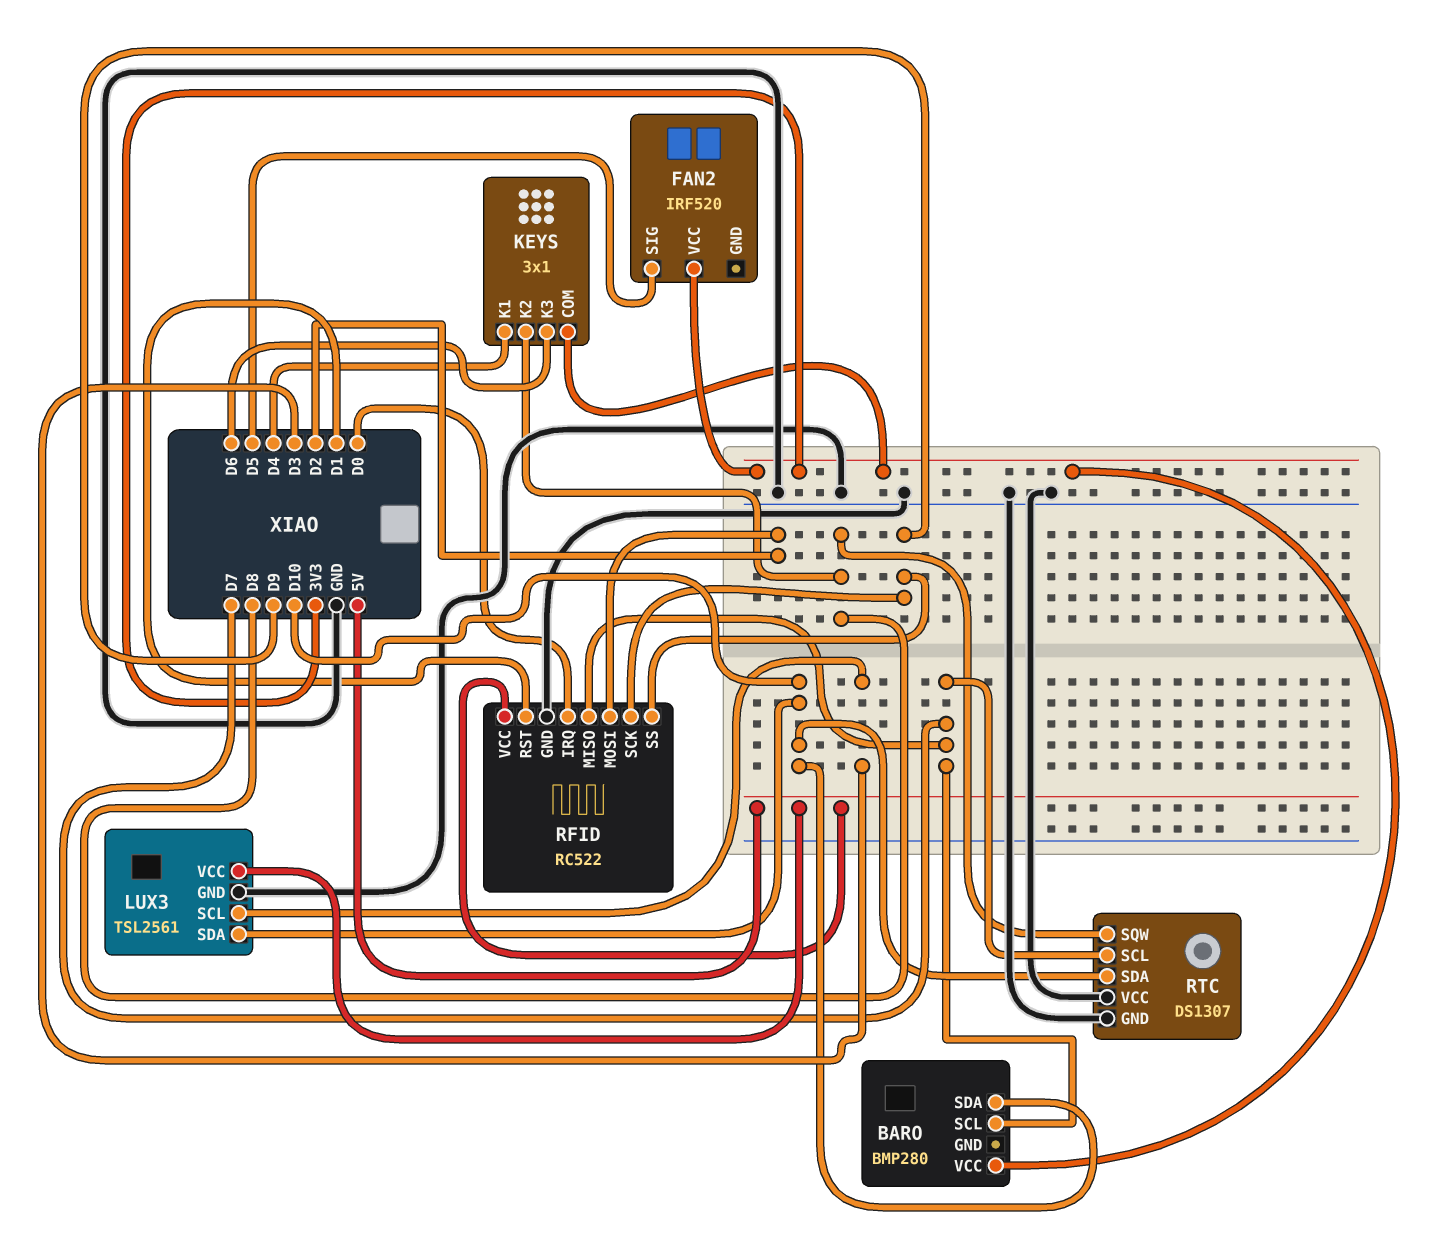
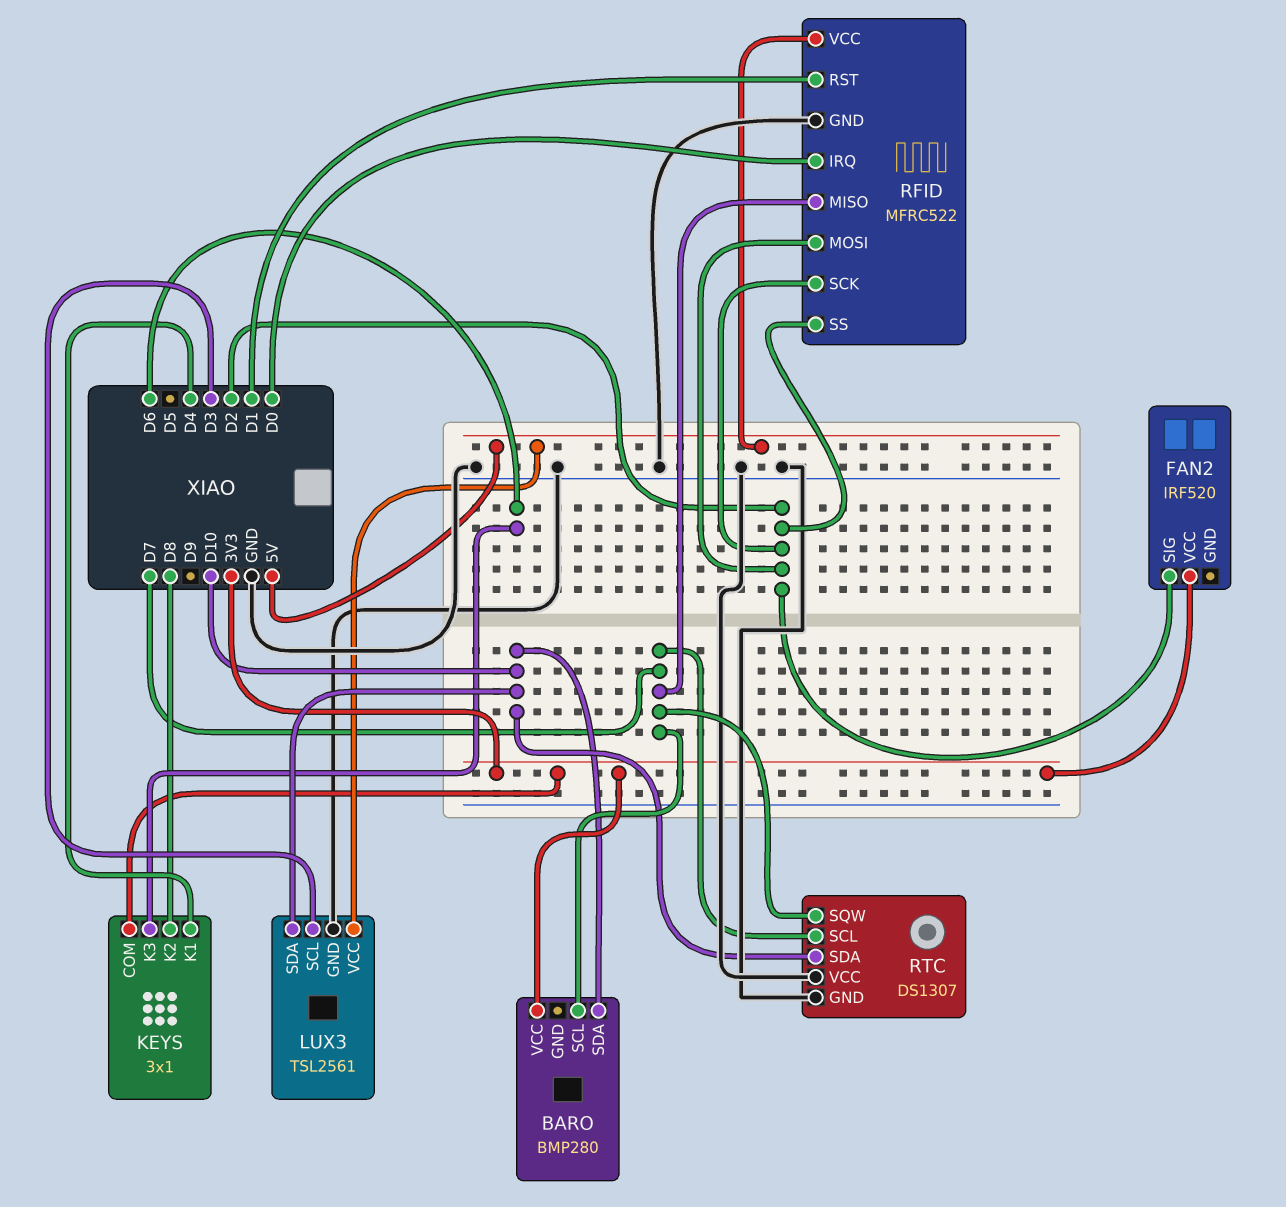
FAN2 pin SIG: D5 -> D2
RFID: RC522 -> MFRC522
RFID pin SCK: D9 -> D2
RFID pin SS: D9 -> D2
RTC pin SQW: D8 -> D7

